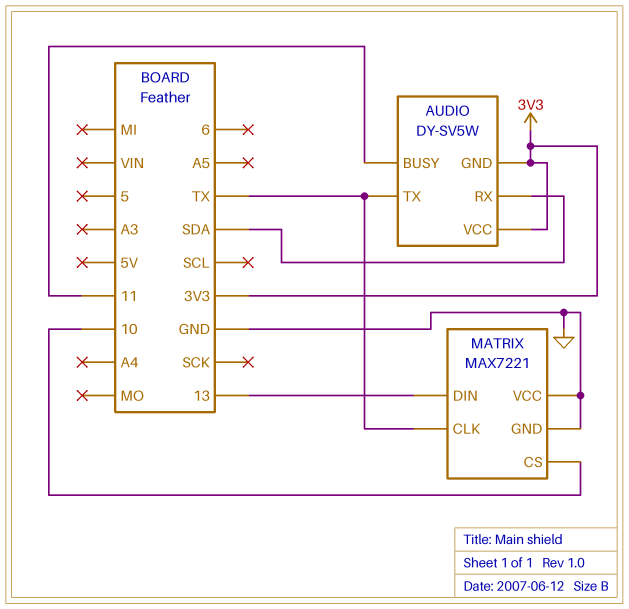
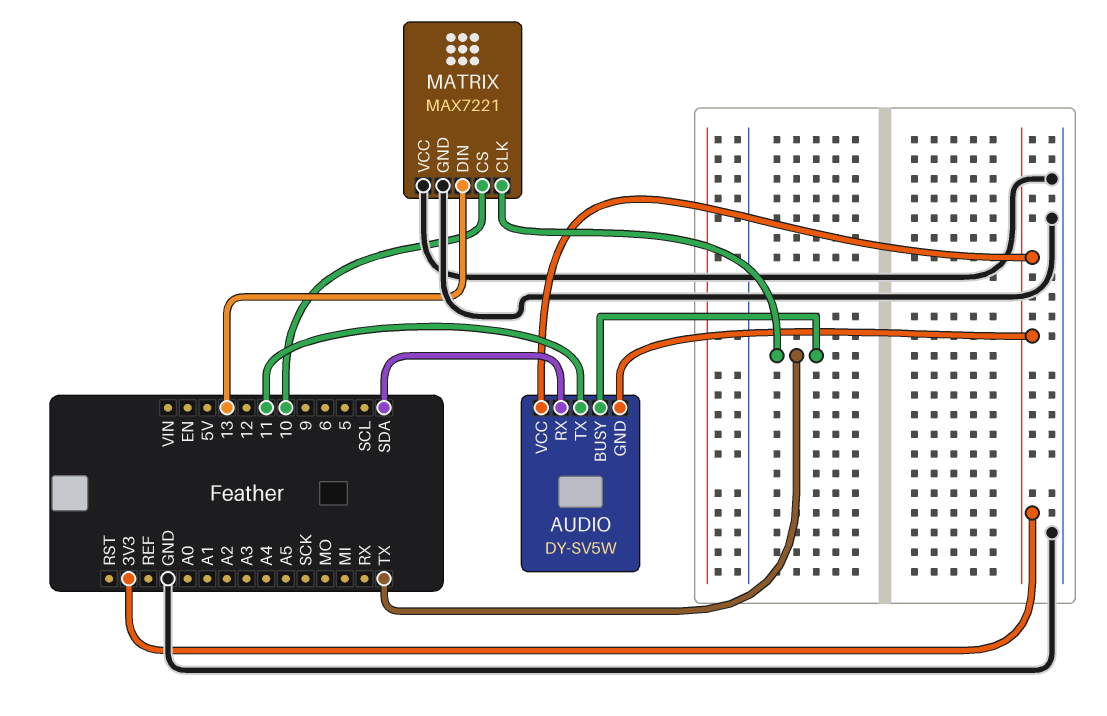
AUDIO pin BUSY: 11 -> TX
AUDIO pin TX: TX -> 11

